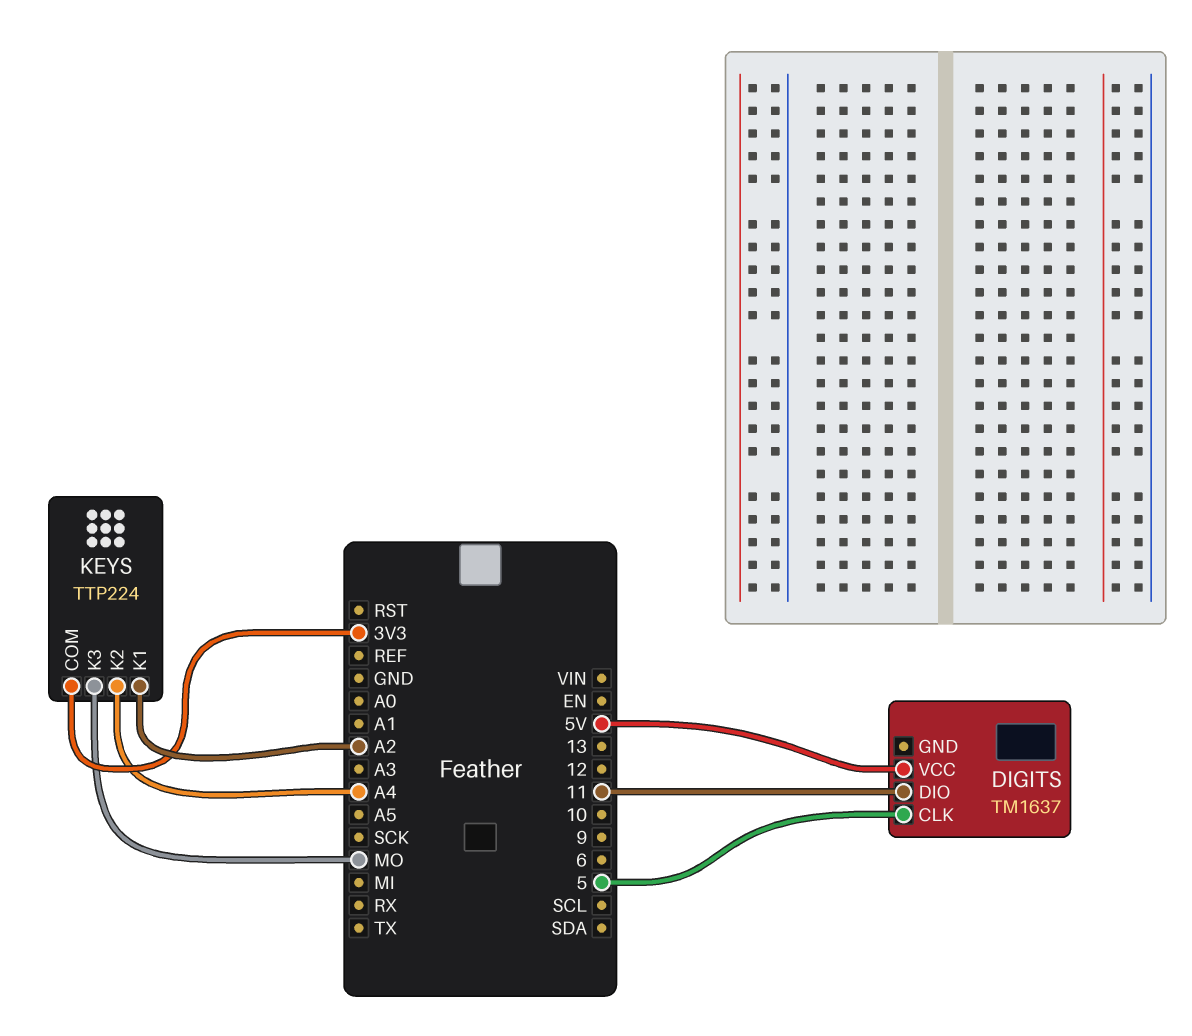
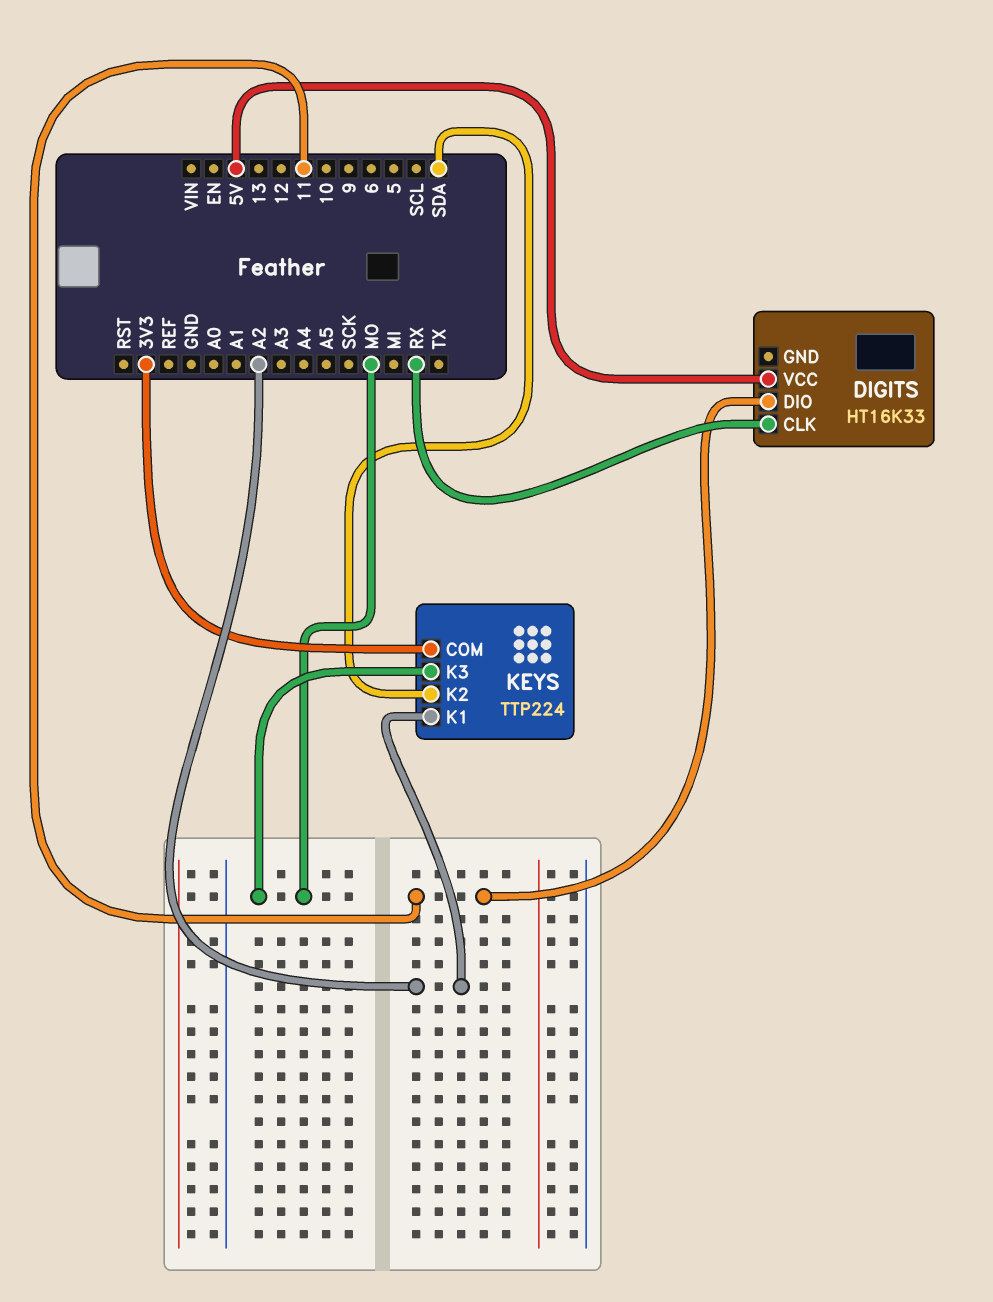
DIGITS: TM1637 -> HT16K33
DIGITS pin CLK: 5 -> RX
KEYS pin K2: A4 -> SDA

